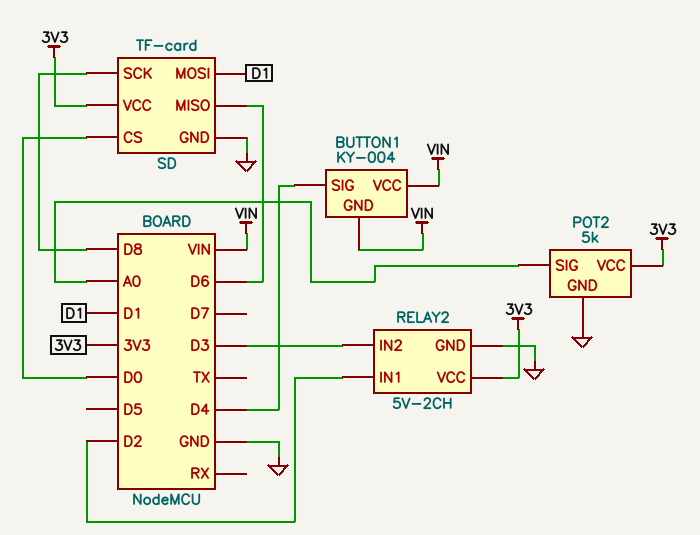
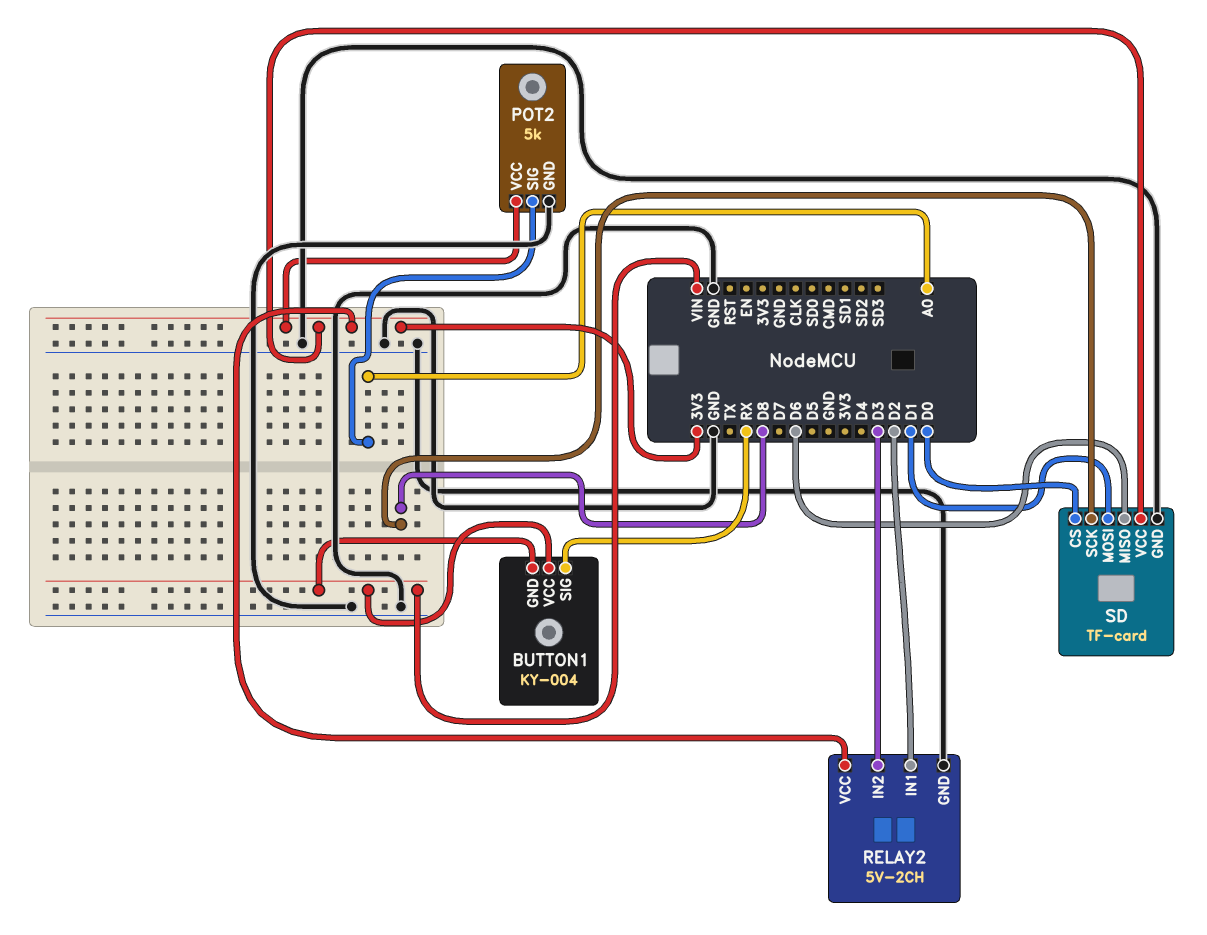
BUTTON1 pin SIG: D4 -> RX

